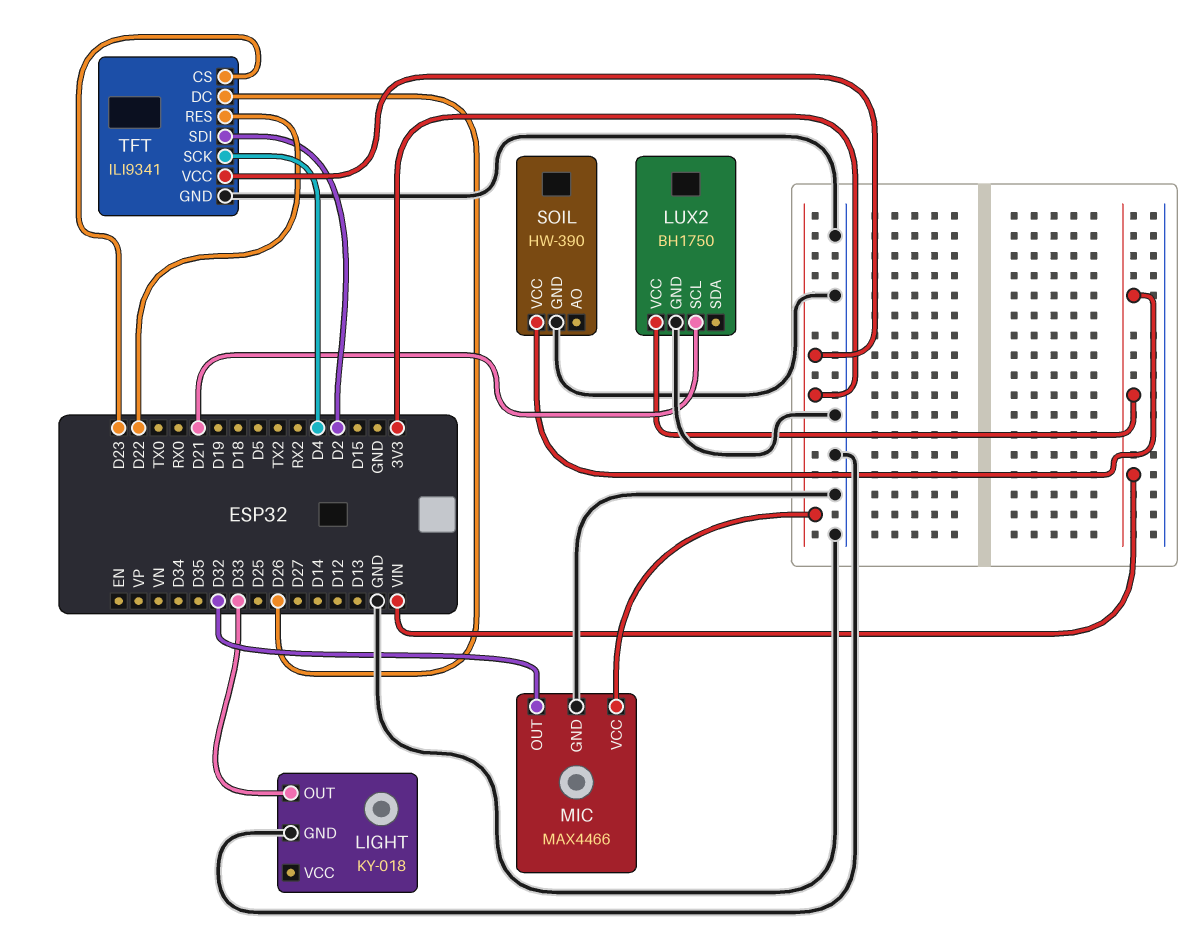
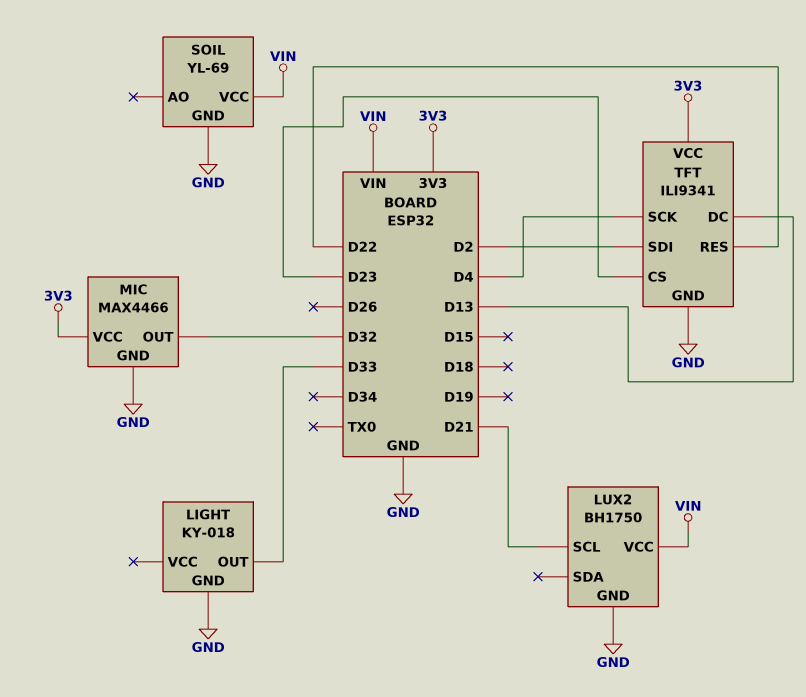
SOIL: HW-390 -> YL-69
TFT pin DC: D26 -> D13

